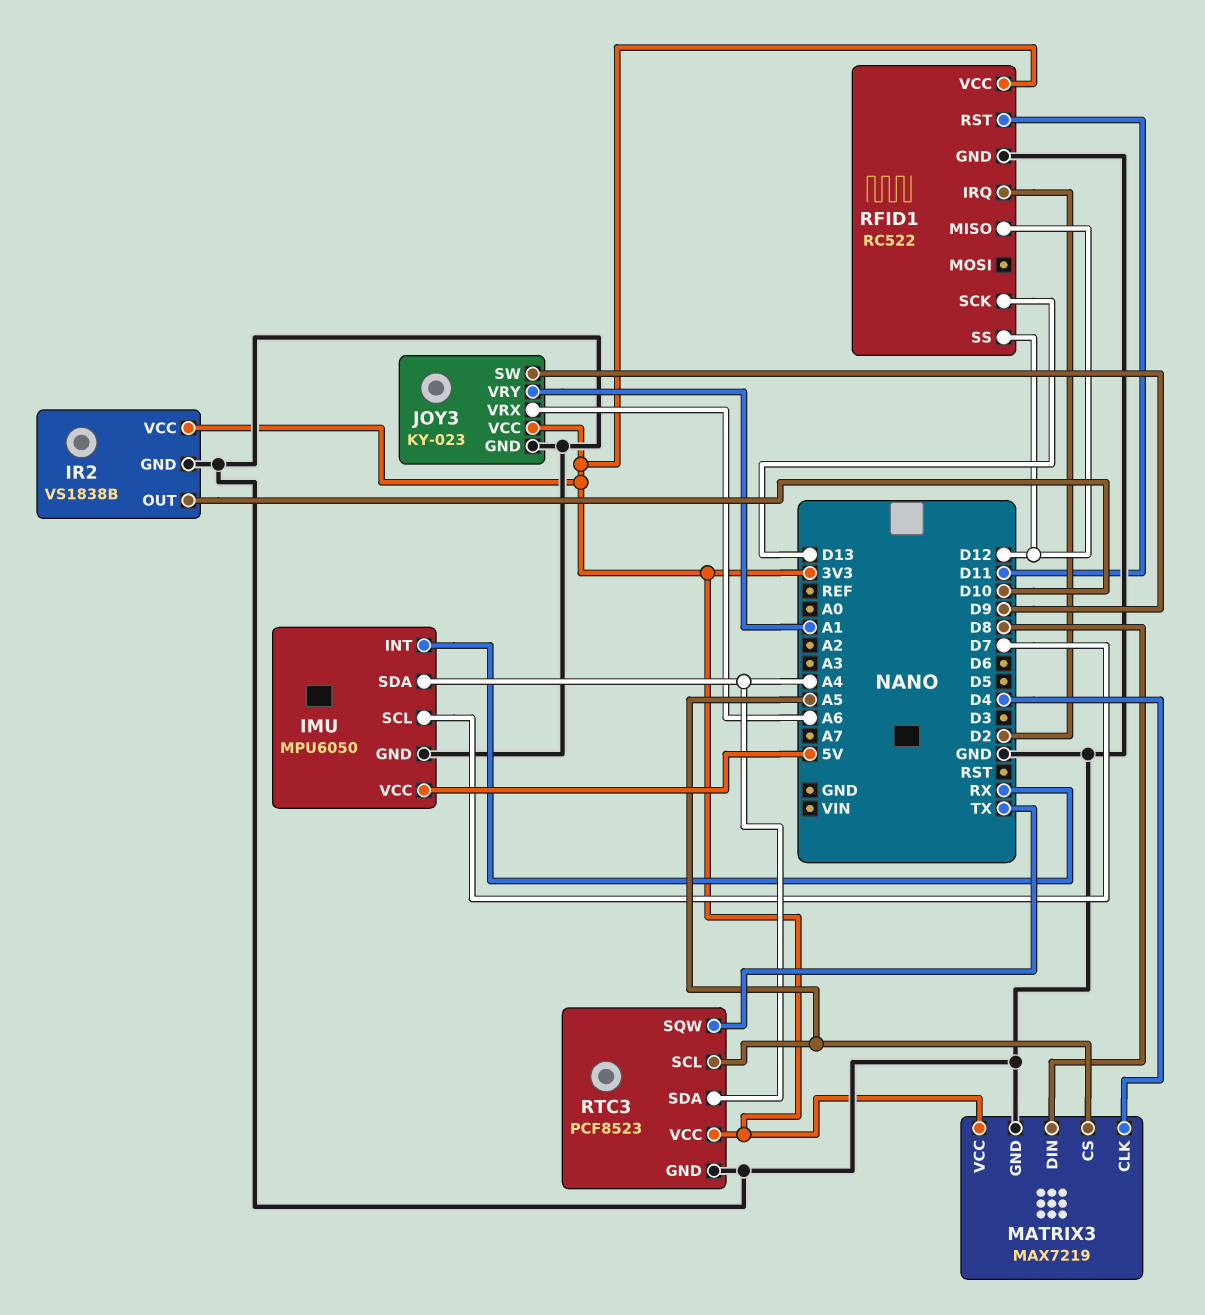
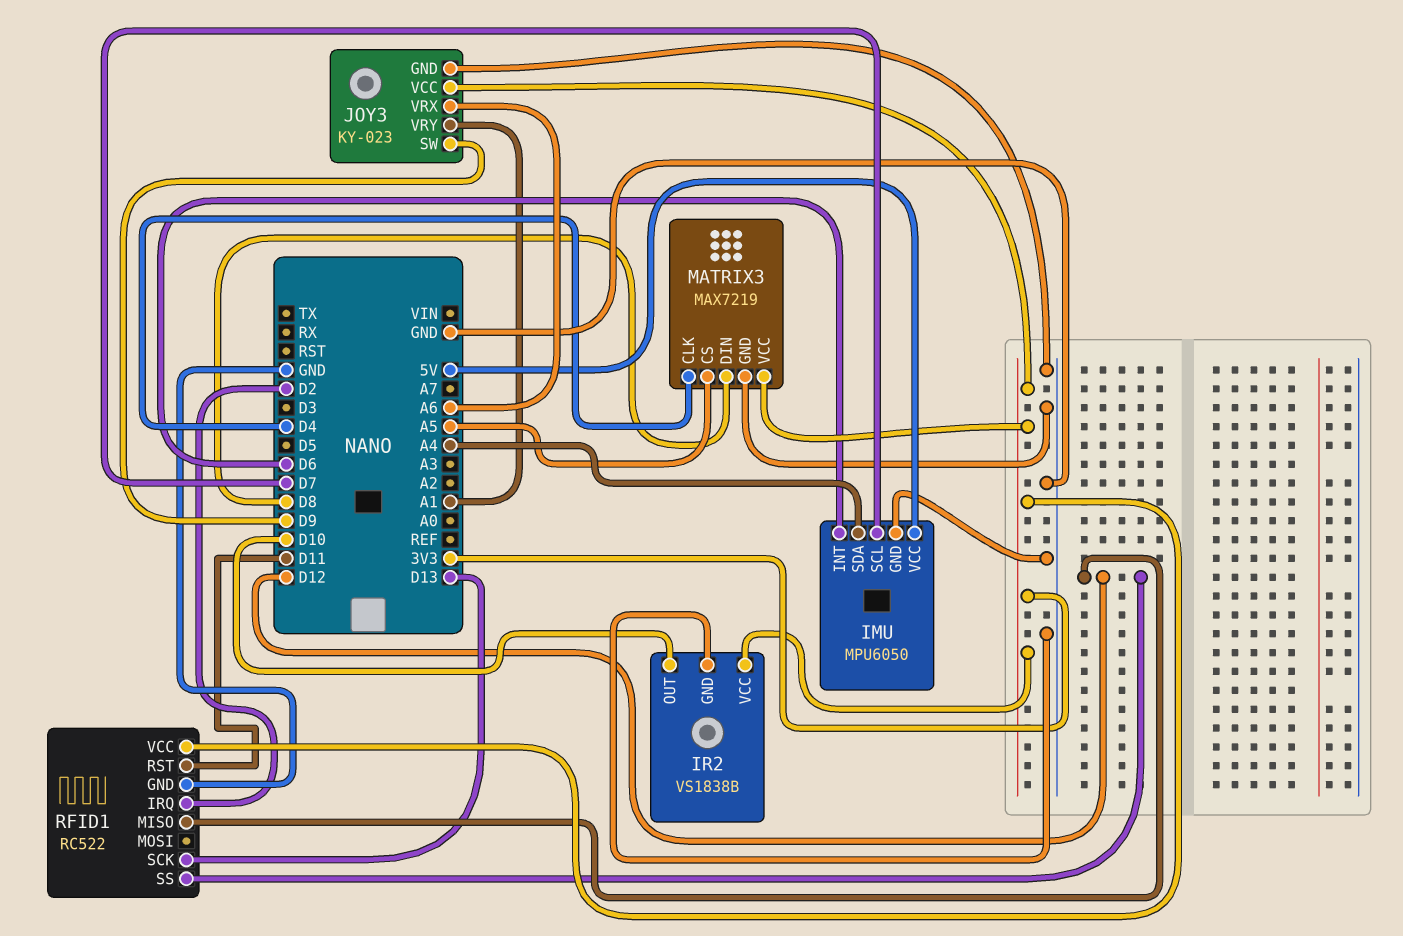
IMU pin INT: RX -> D6
RTC3: PCF8523 -> none
RTC3 pin GND: GND -> none
RTC3 pin SCL: A5 -> none
RTC3 pin SDA: A4 -> none
RTC3 pin SQW: TX -> none
RTC3 pin VCC: 3V3 -> none

